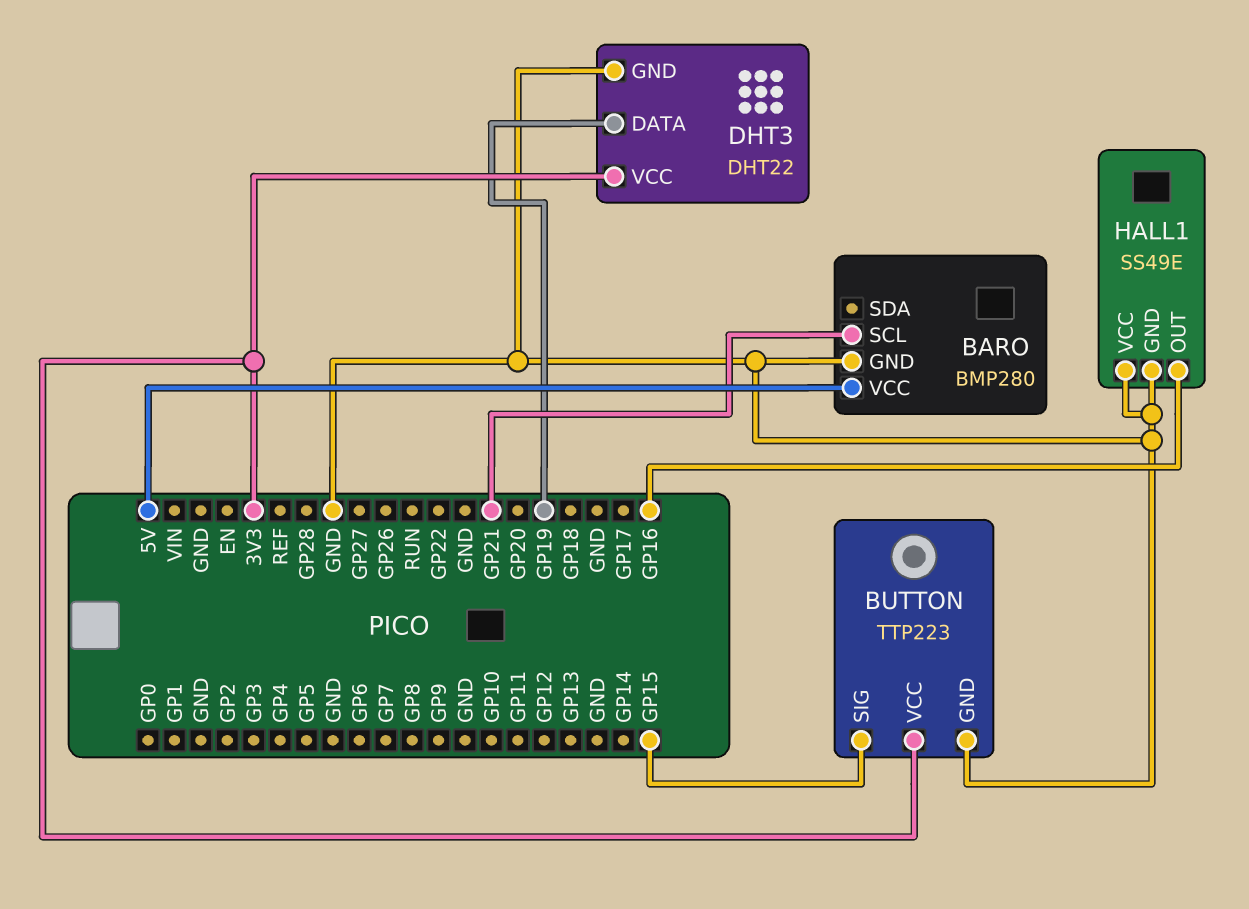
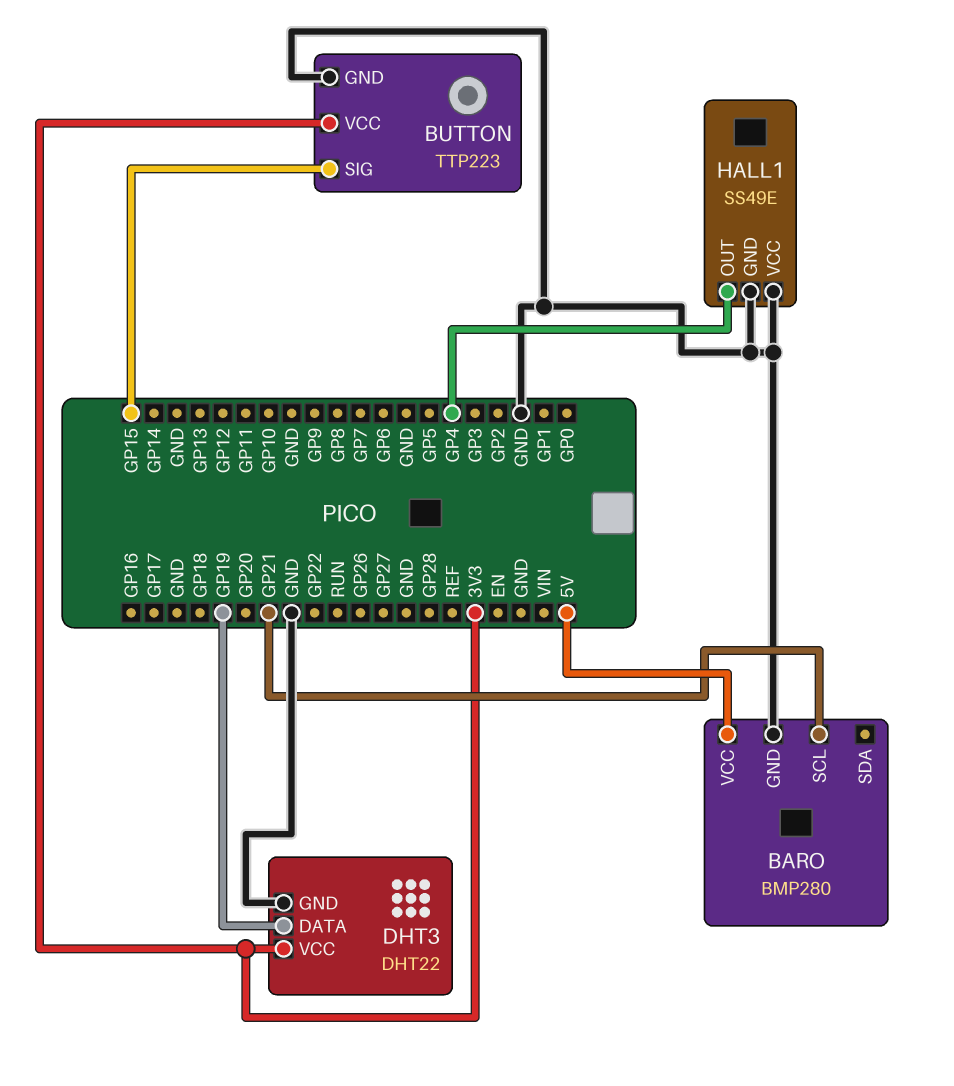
HALL1 pin OUT: GP16 -> GP4

